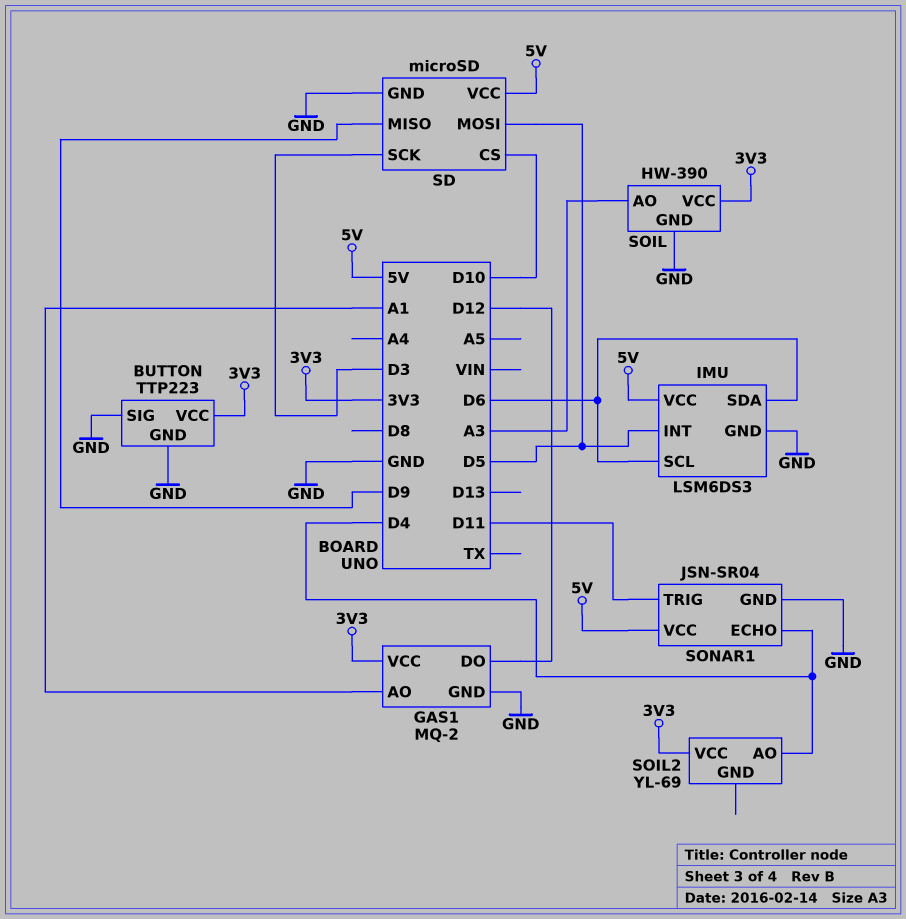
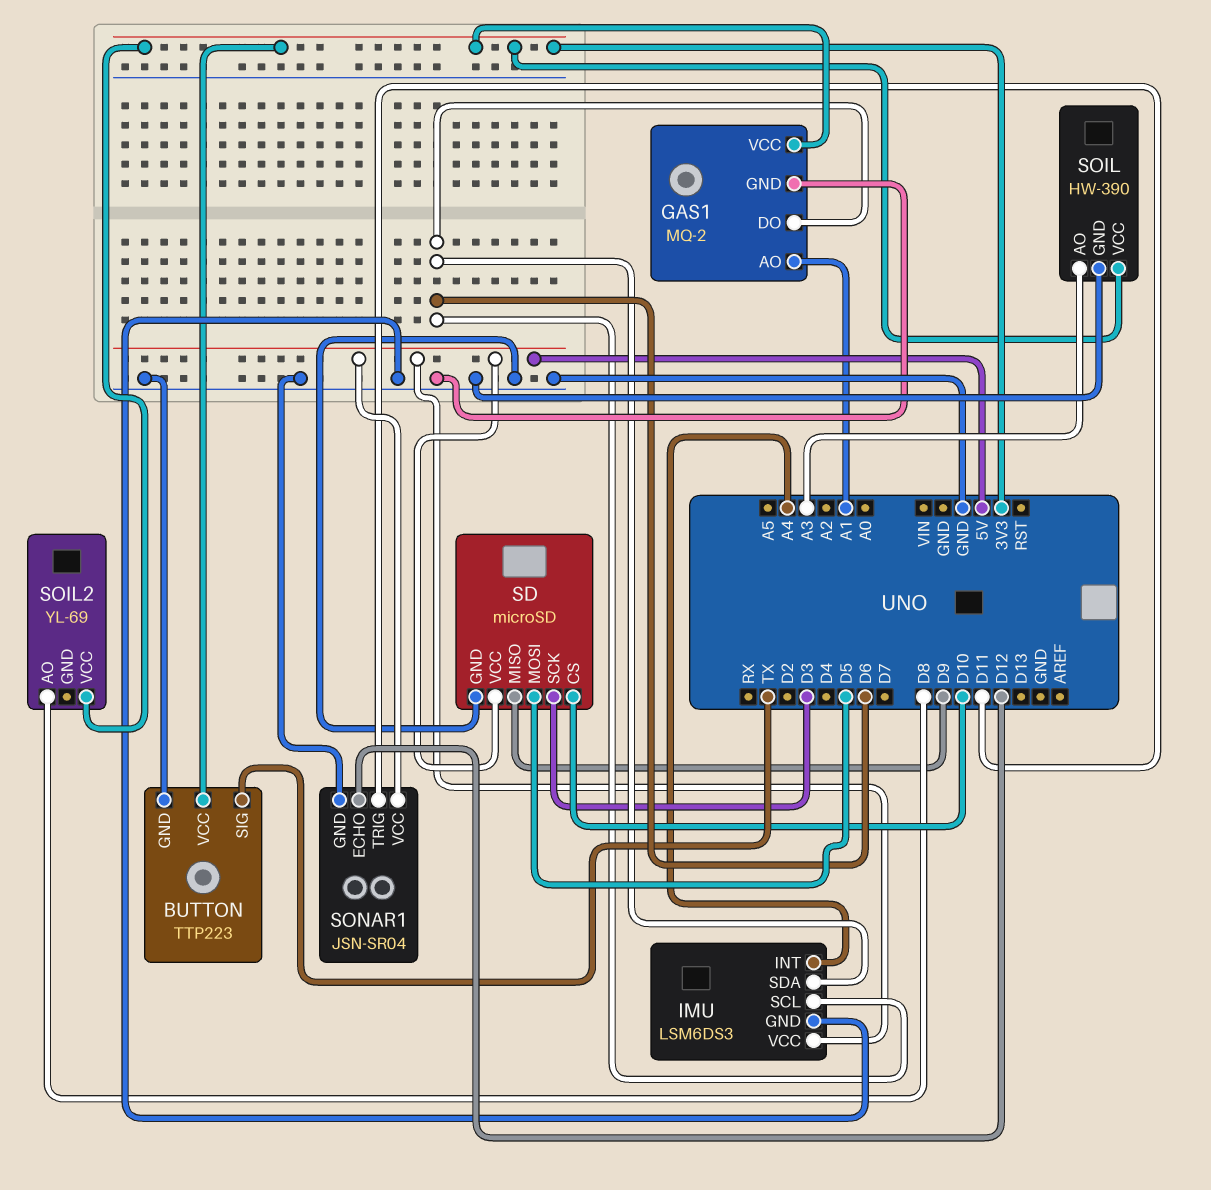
BUTTON pin SIG: GND -> TX
GAS1 pin DO: D12 -> D6
IMU pin INT: D5 -> A4
SOIL2 pin AO: D4 -> D8
SONAR1 pin ECHO: D4 -> D12

